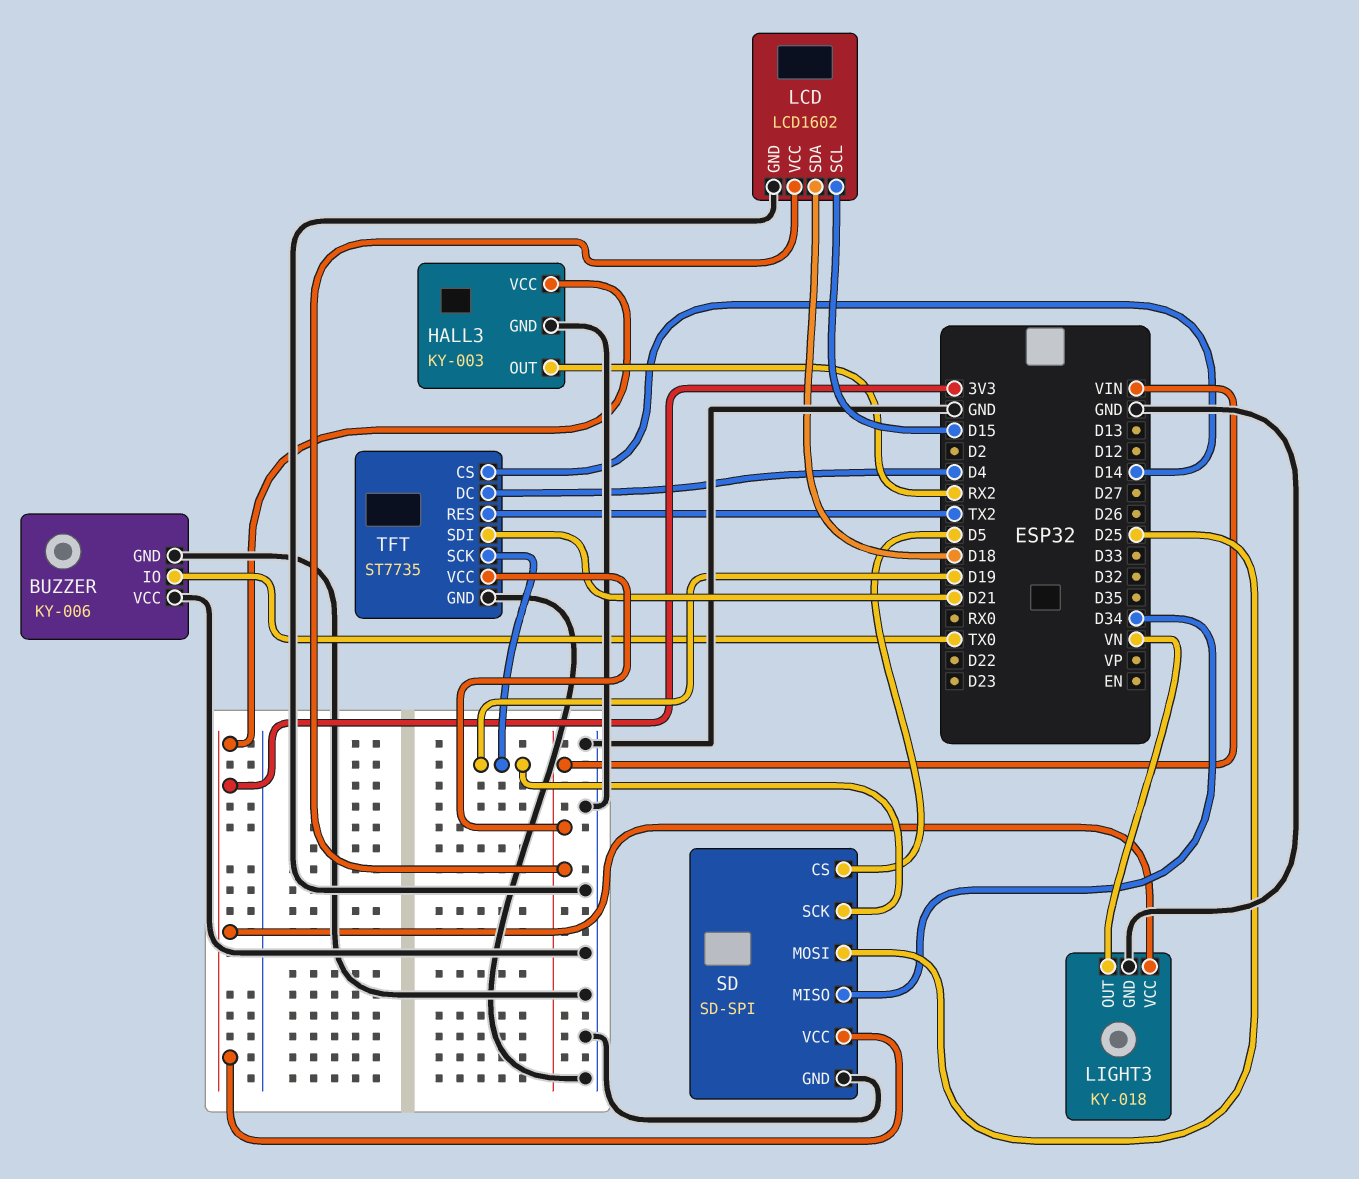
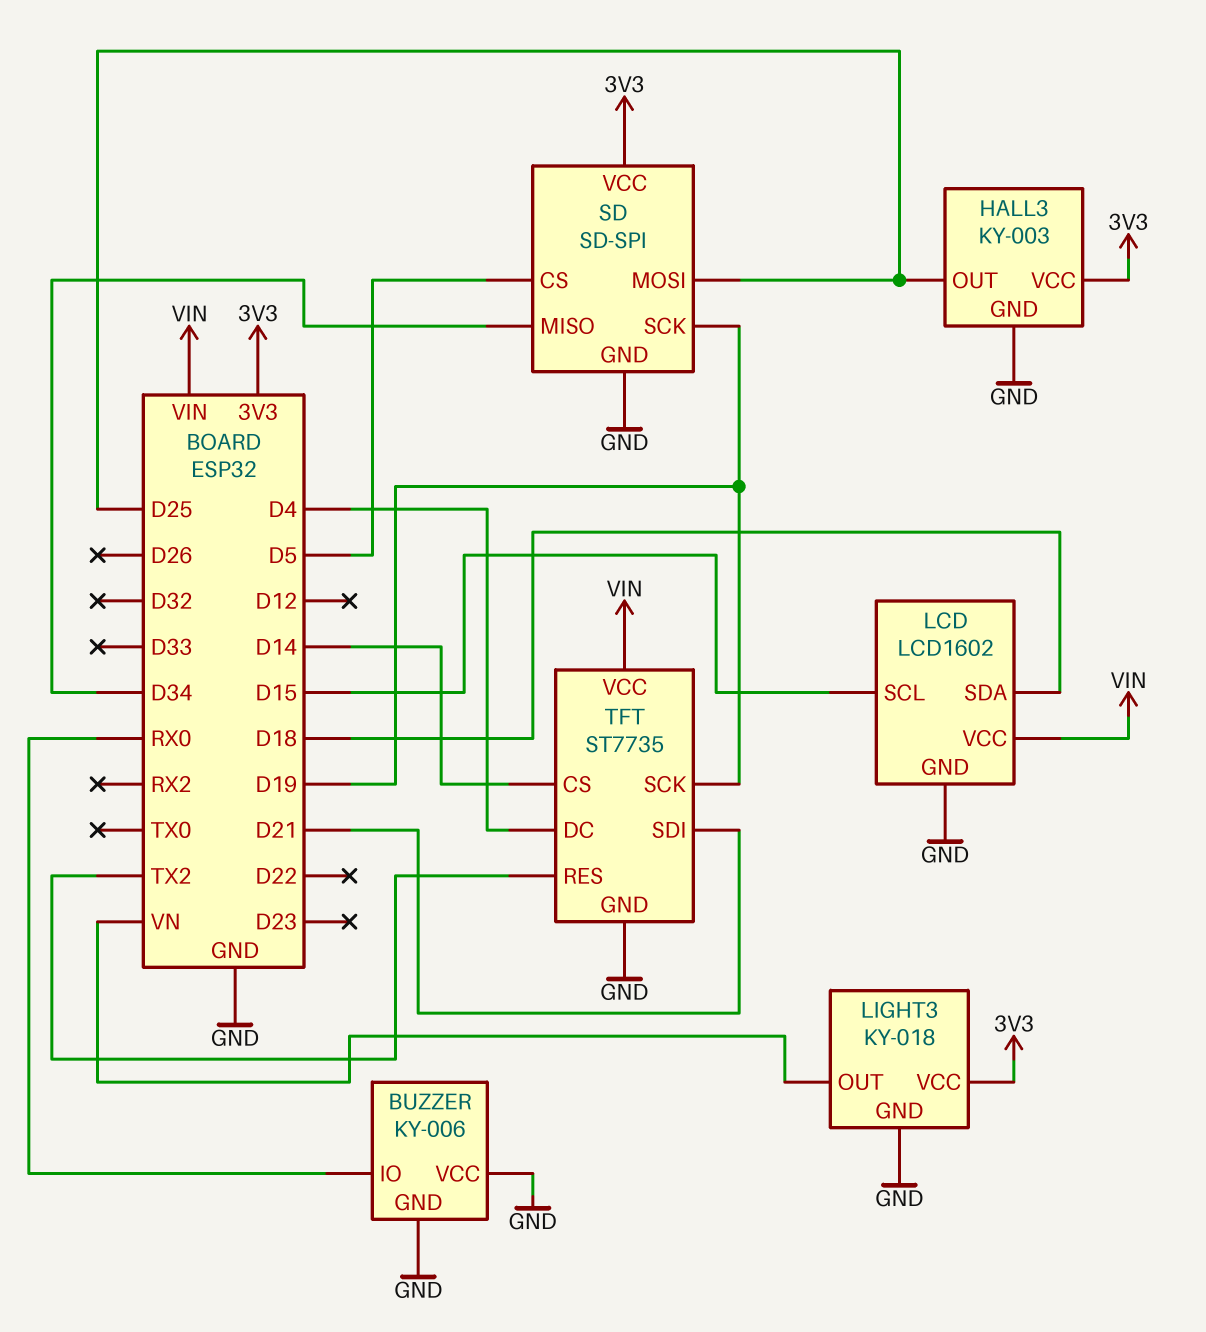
BUZZER pin IO: TX0 -> RX0
HALL3 pin OUT: RX2 -> D25

